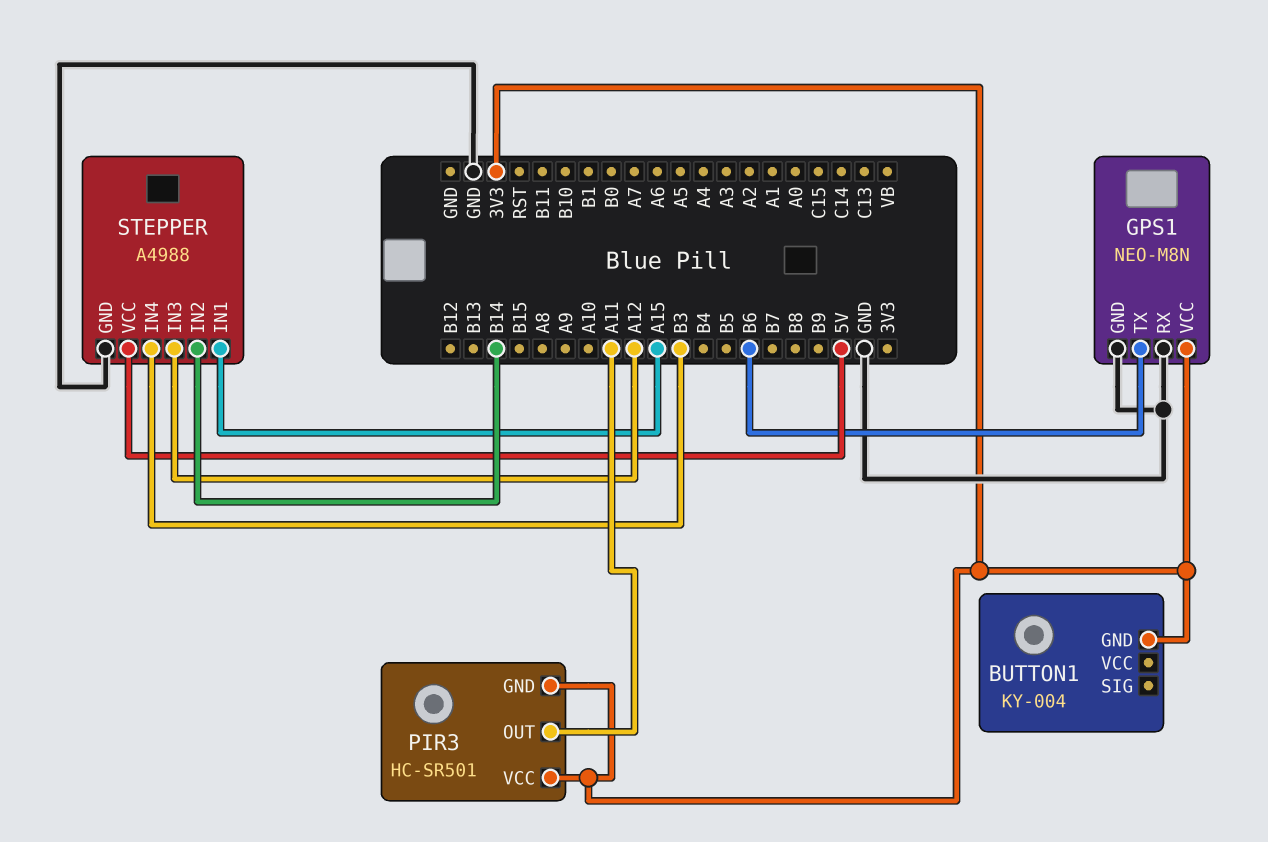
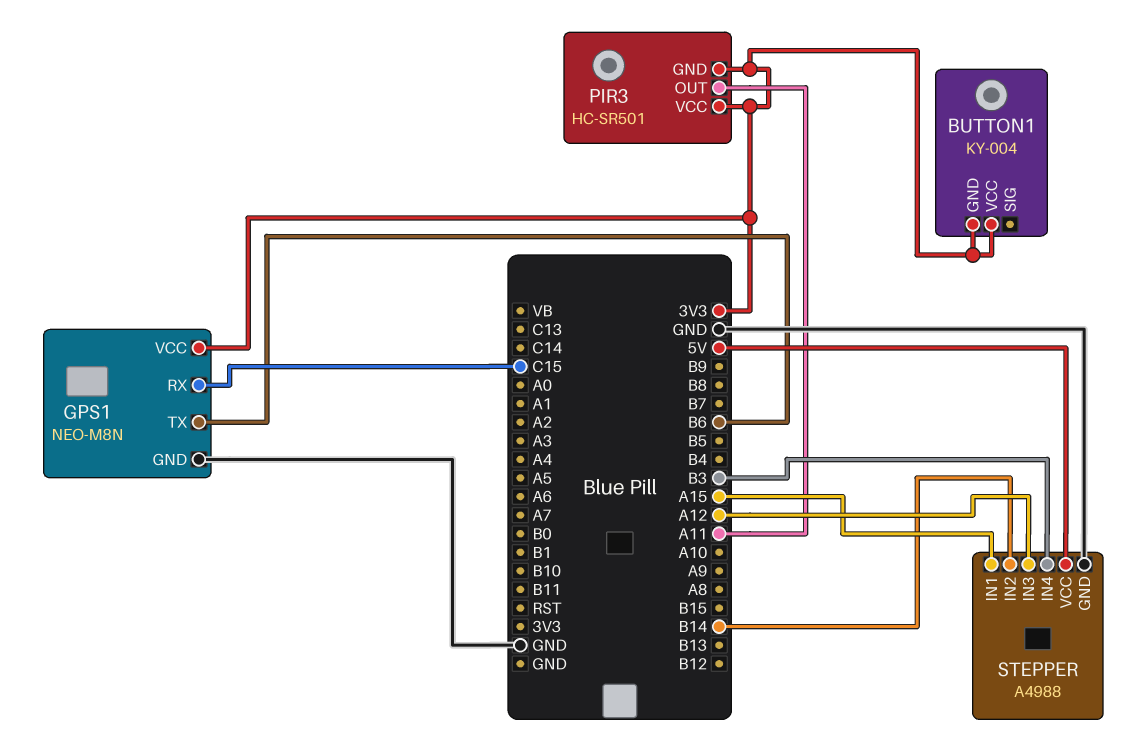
BUTTON1 pin VCC: none -> 3V3
GPS1 pin RX: GND -> C15

